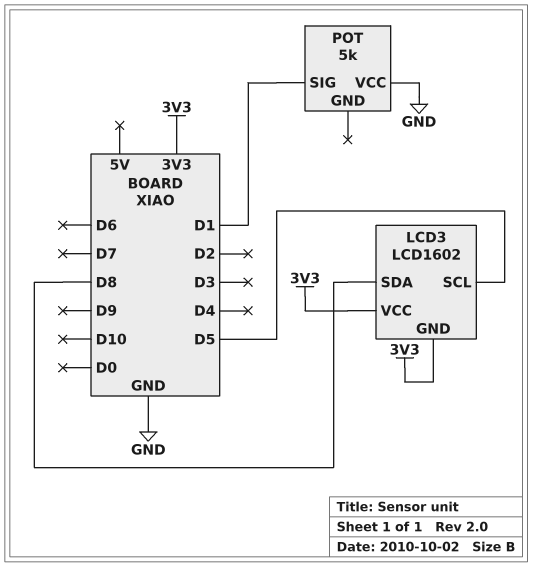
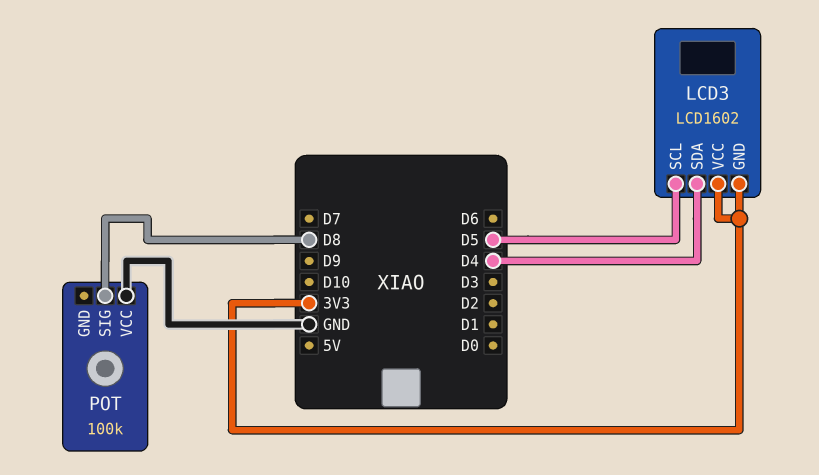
LCD3 pin SDA: D8 -> D4
POT: 5k -> 100k
POT pin SIG: D1 -> D8

